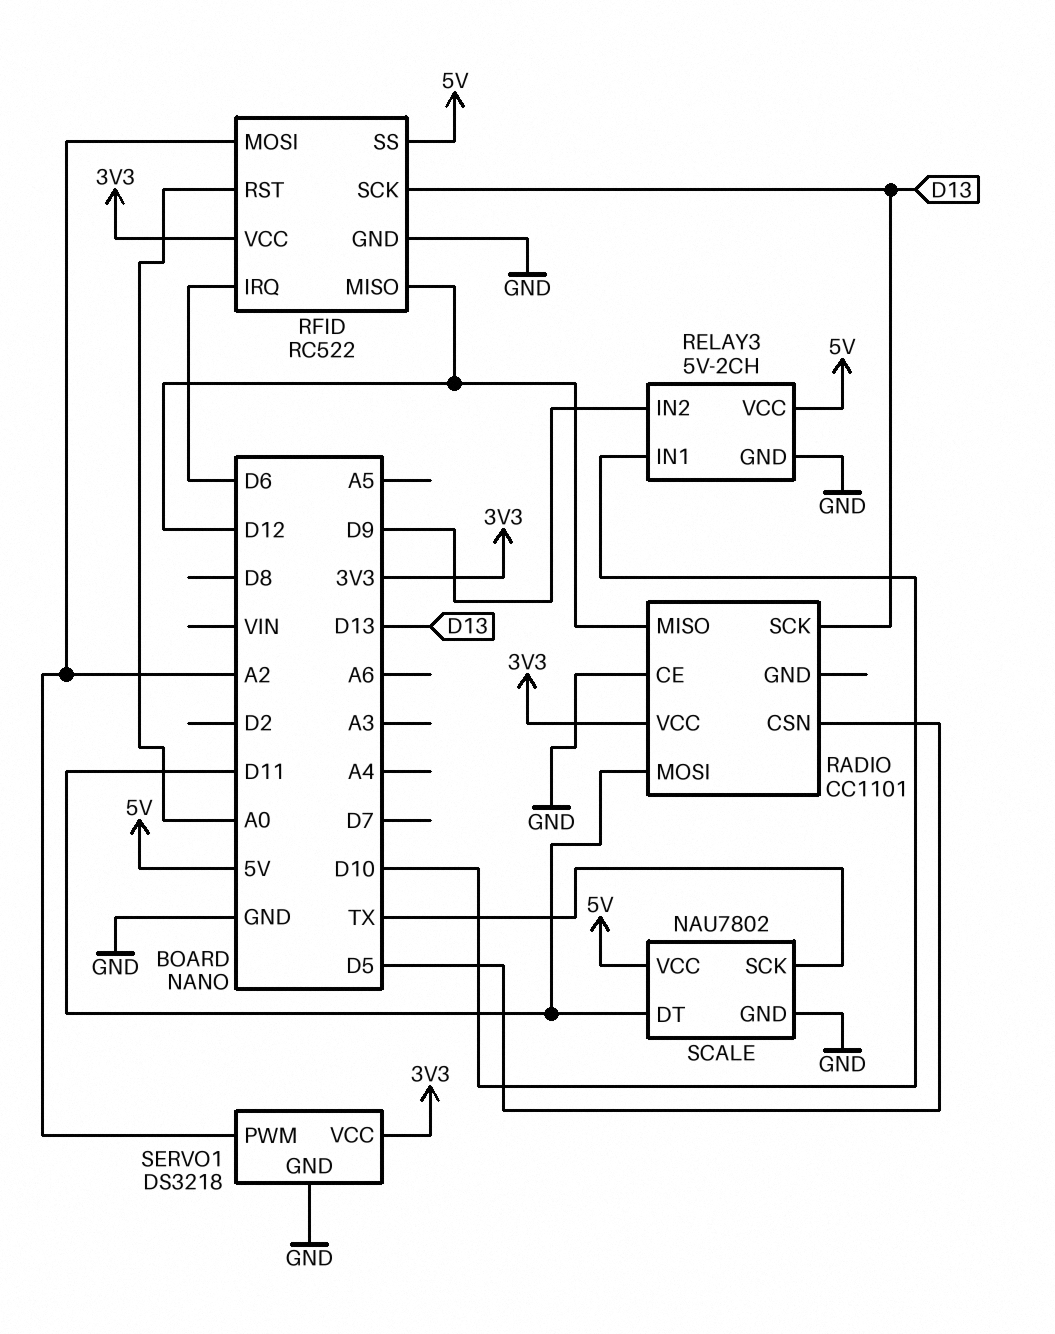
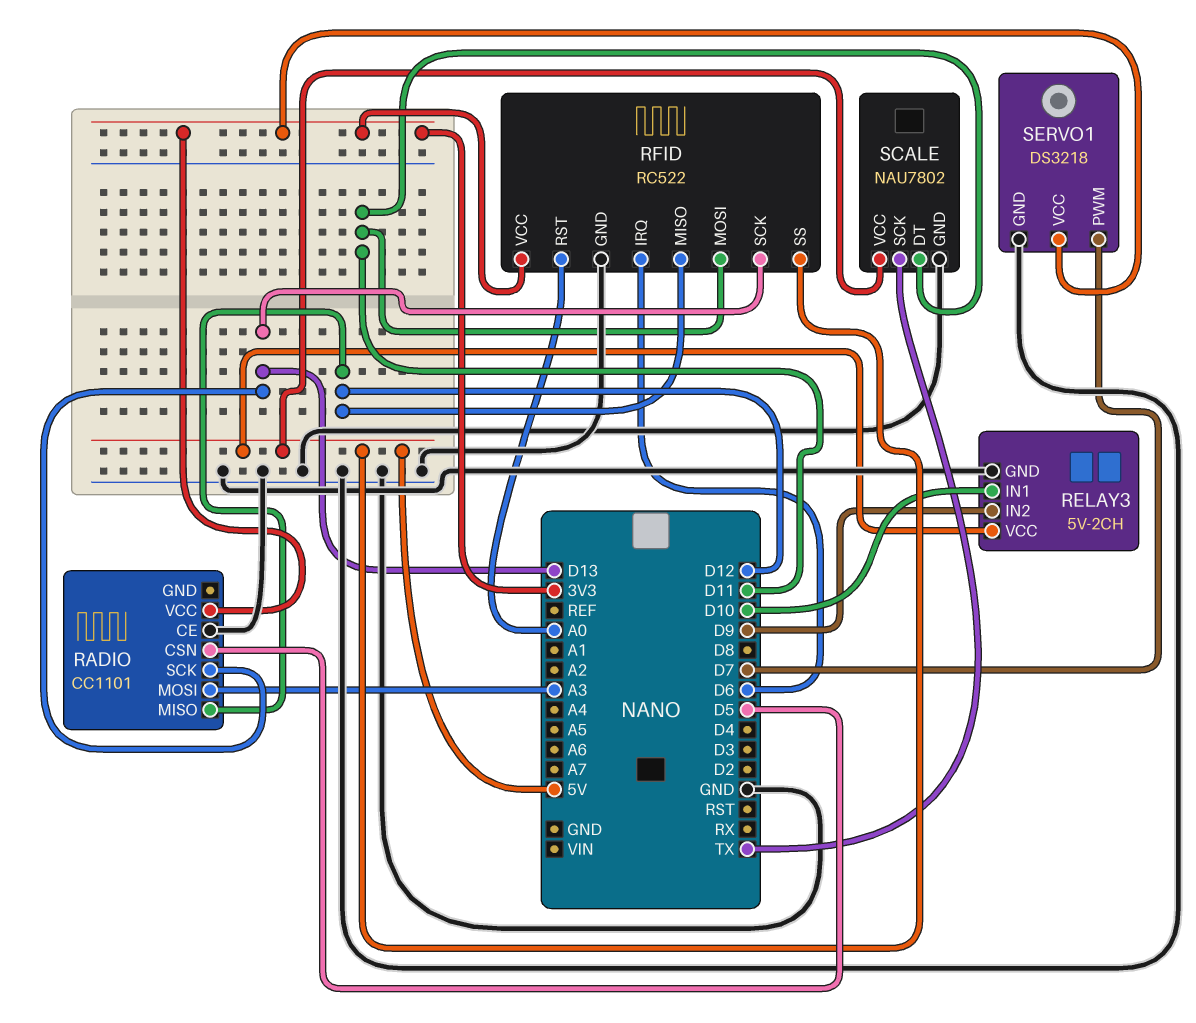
RADIO pin MOSI: D11 -> A3
RFID pin MOSI: A2 -> D11
SERVO1 pin PWM: A2 -> D7

